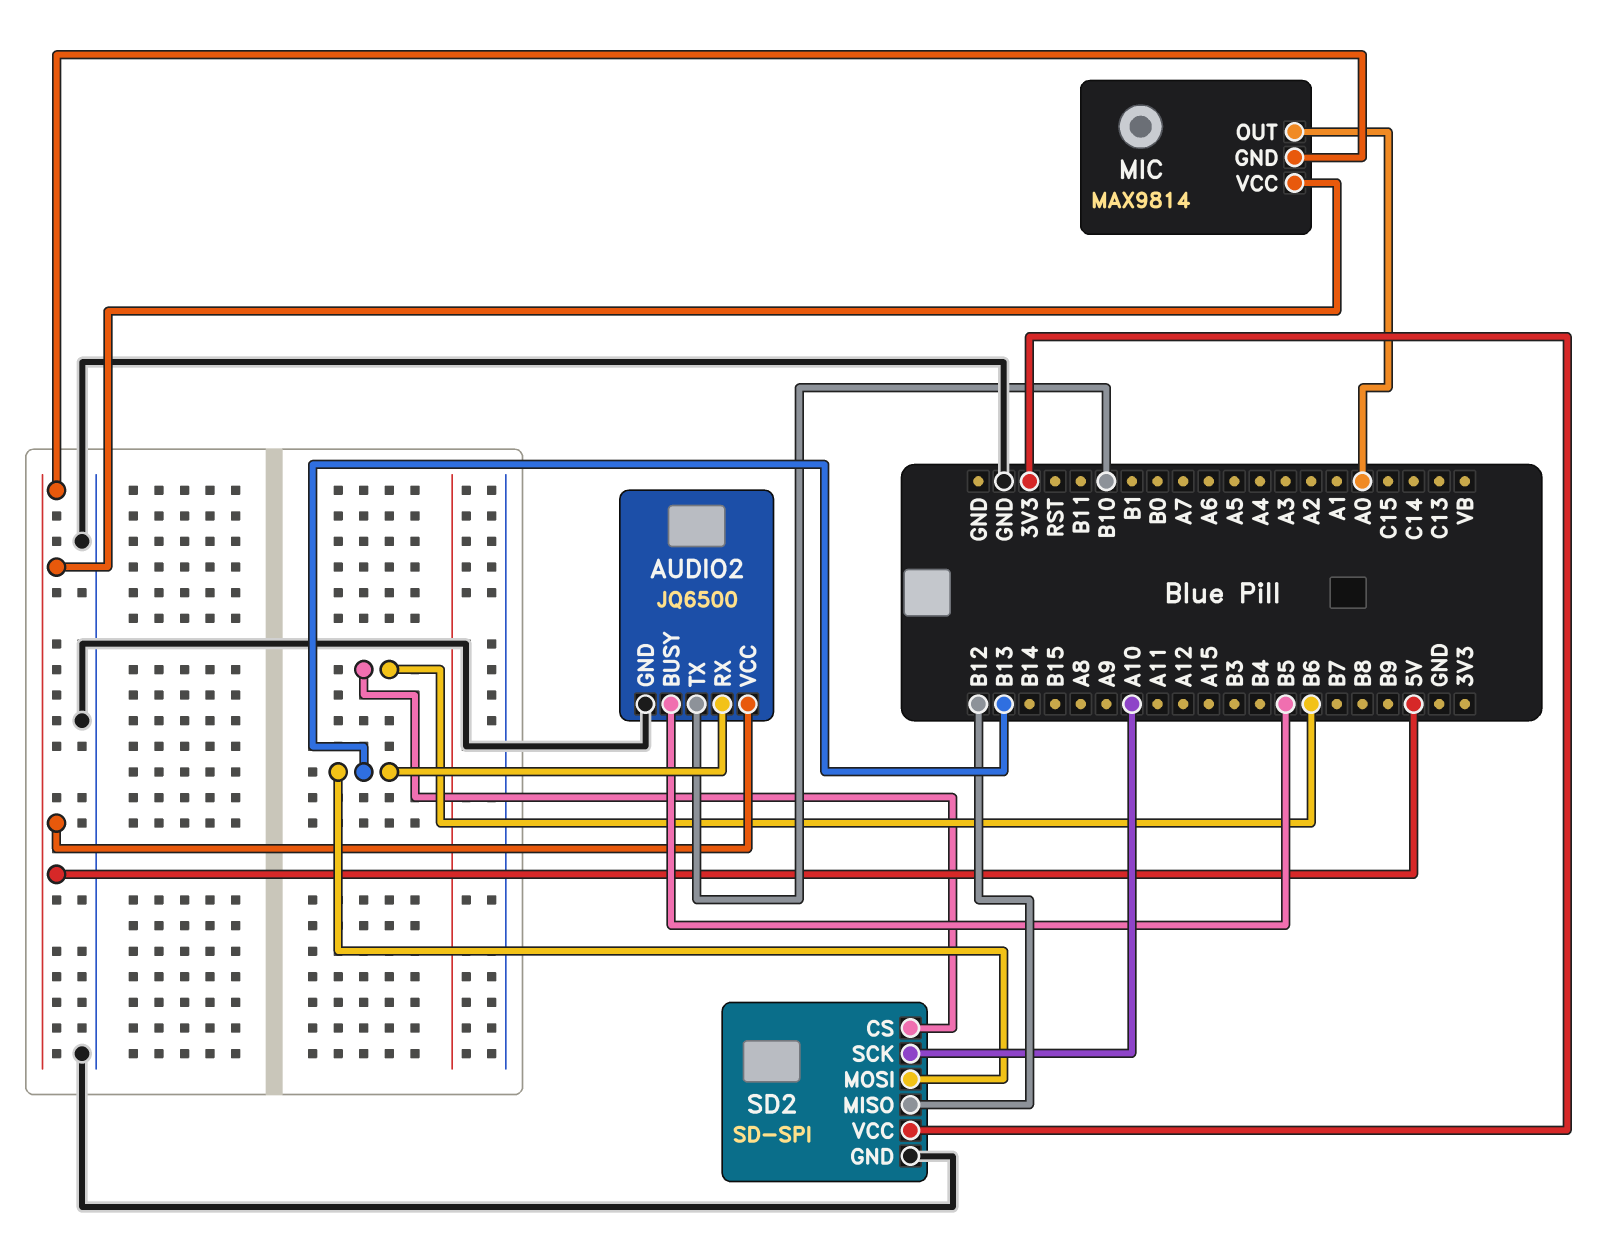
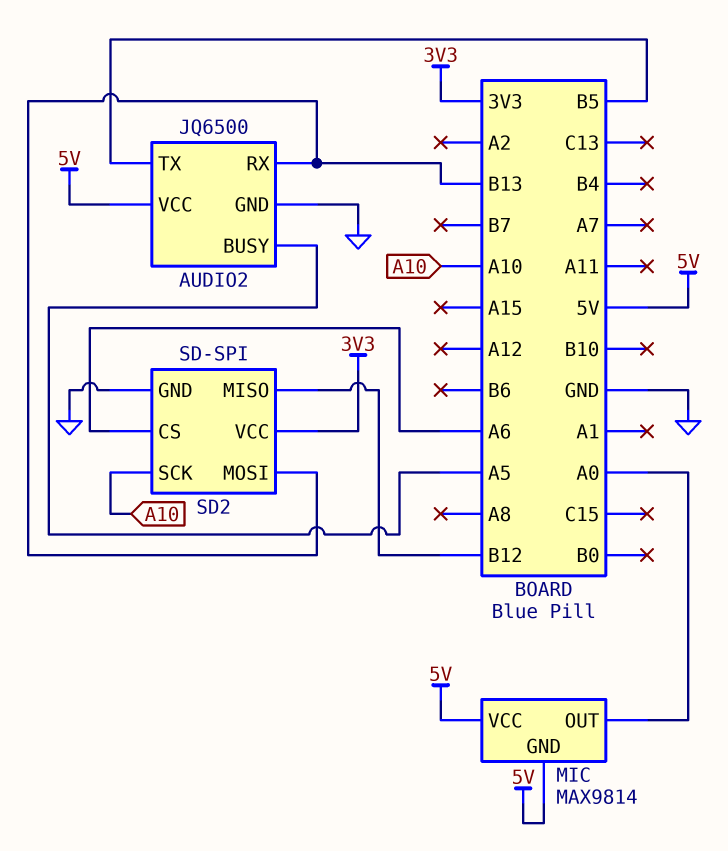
AUDIO2 pin BUSY: B5 -> A5
AUDIO2 pin TX: B10 -> B5
SD2 pin CS: B6 -> A6

